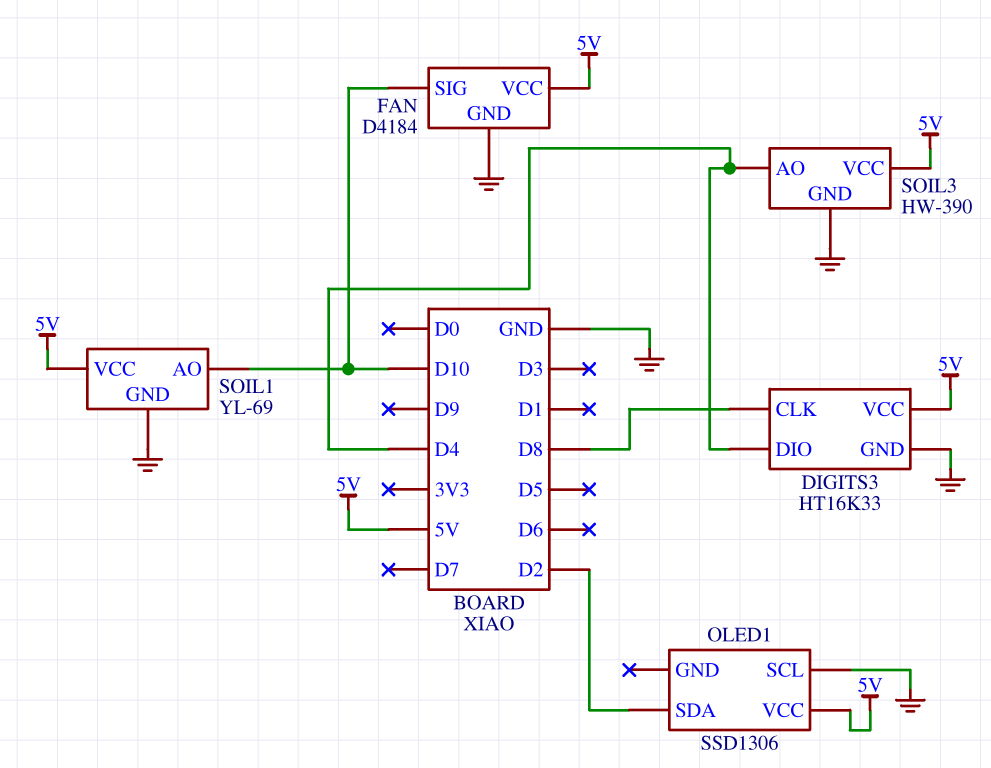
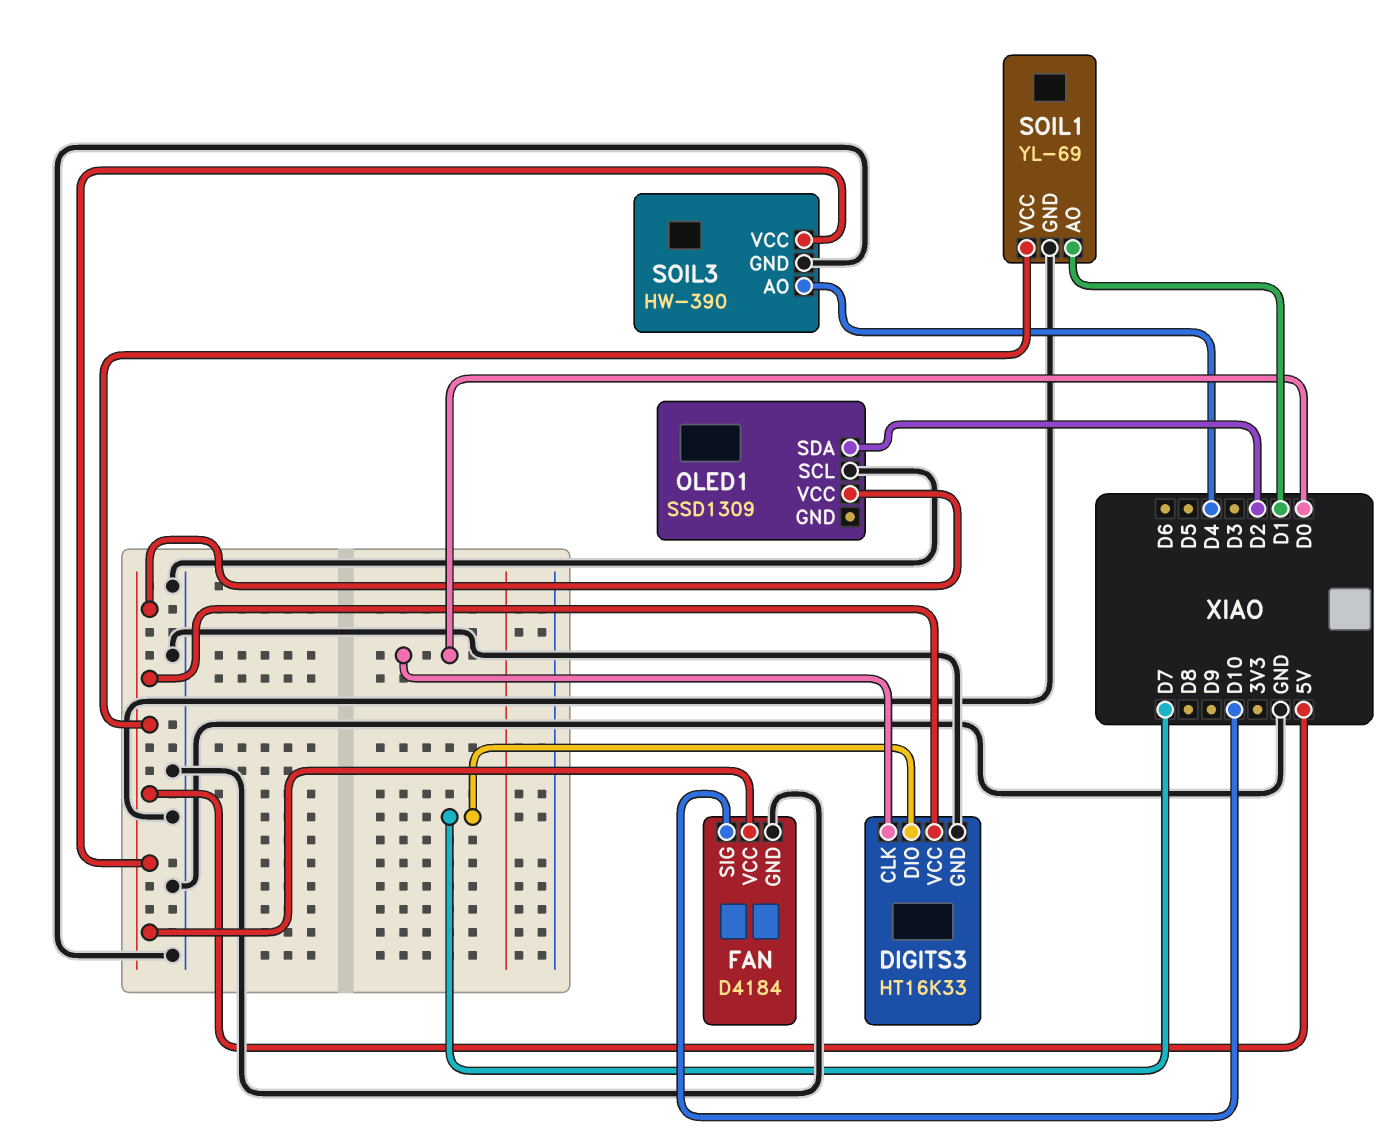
DIGITS3 pin CLK: D8 -> D0
DIGITS3 pin DIO: D4 -> D7
OLED1: SSD1306 -> SSD1309
SOIL1 pin AO: D10 -> D1

